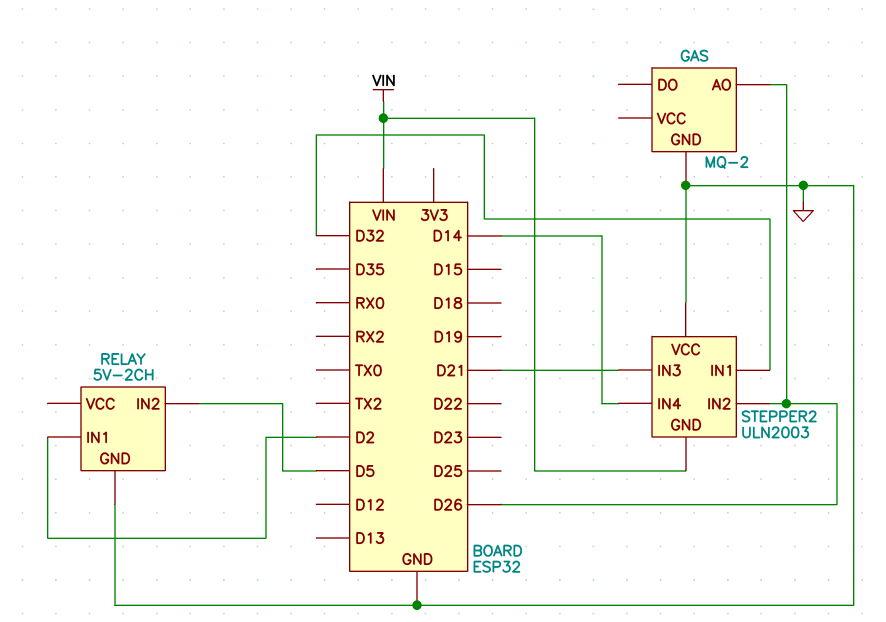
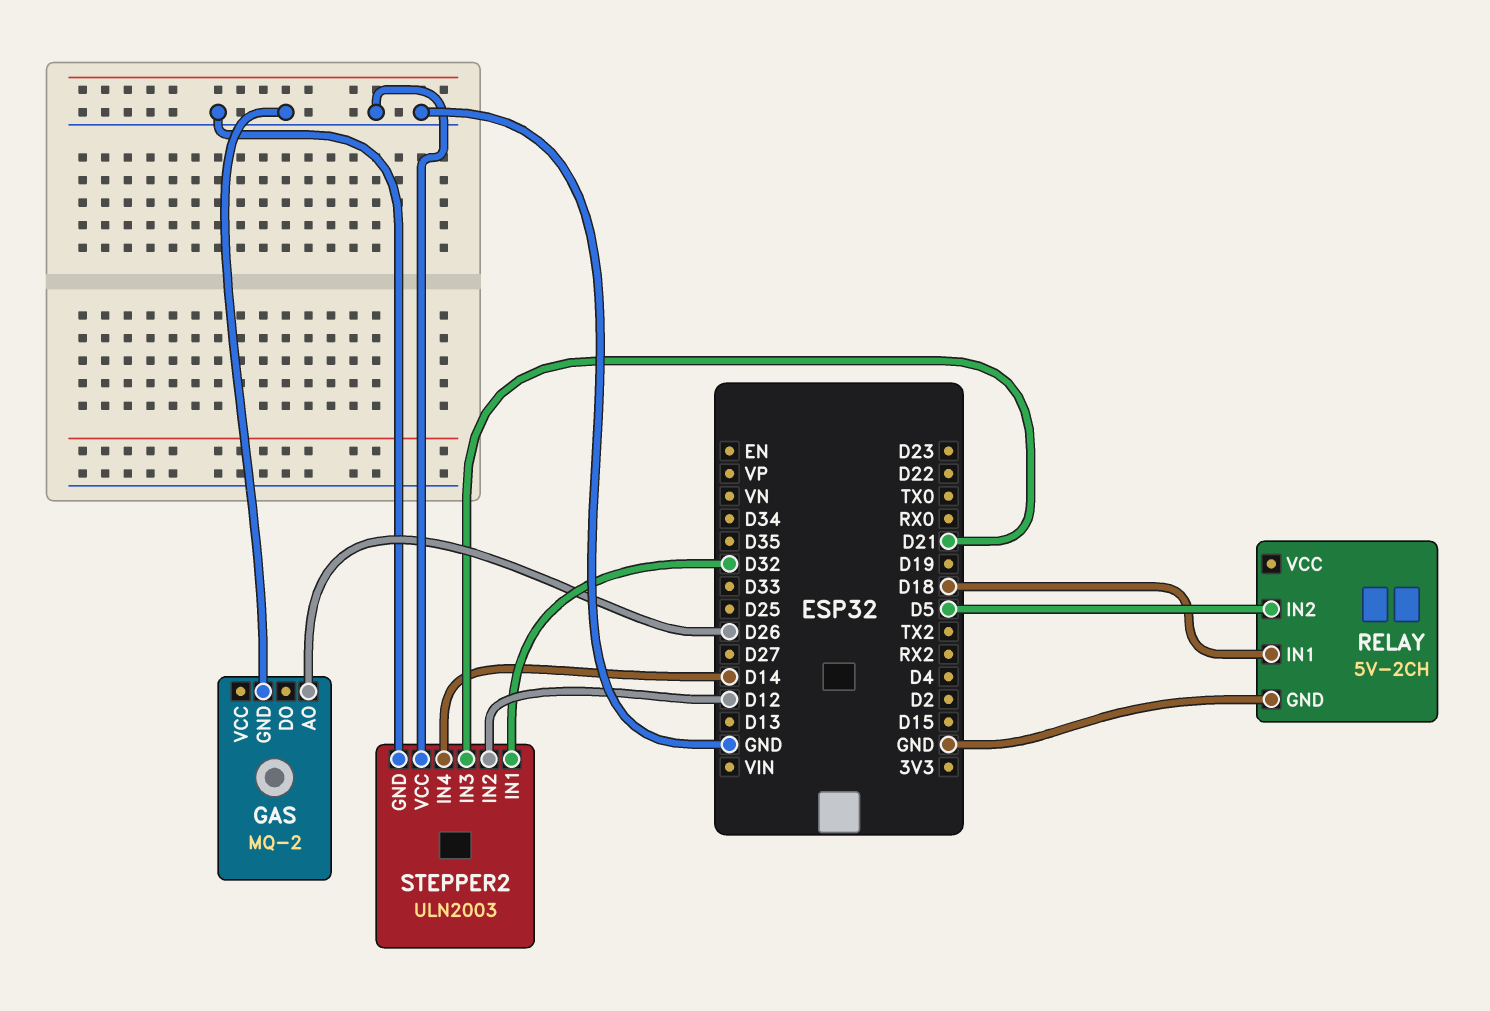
RELAY pin IN1: D2 -> D18
STEPPER2 pin GND: VIN -> GND
STEPPER2 pin IN2: D26 -> D12

